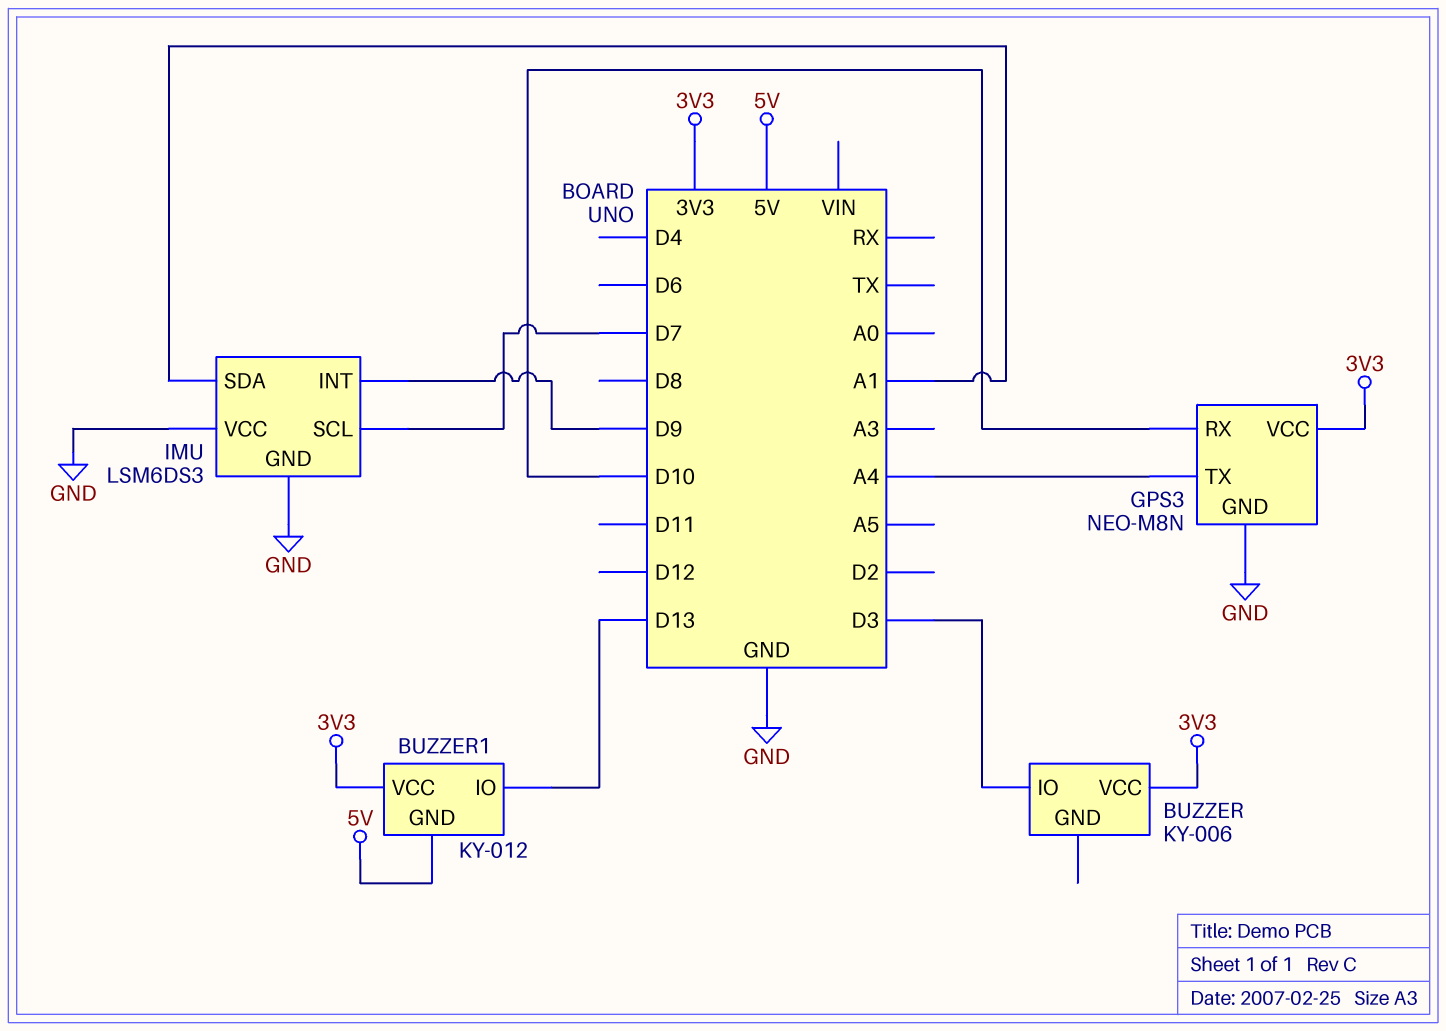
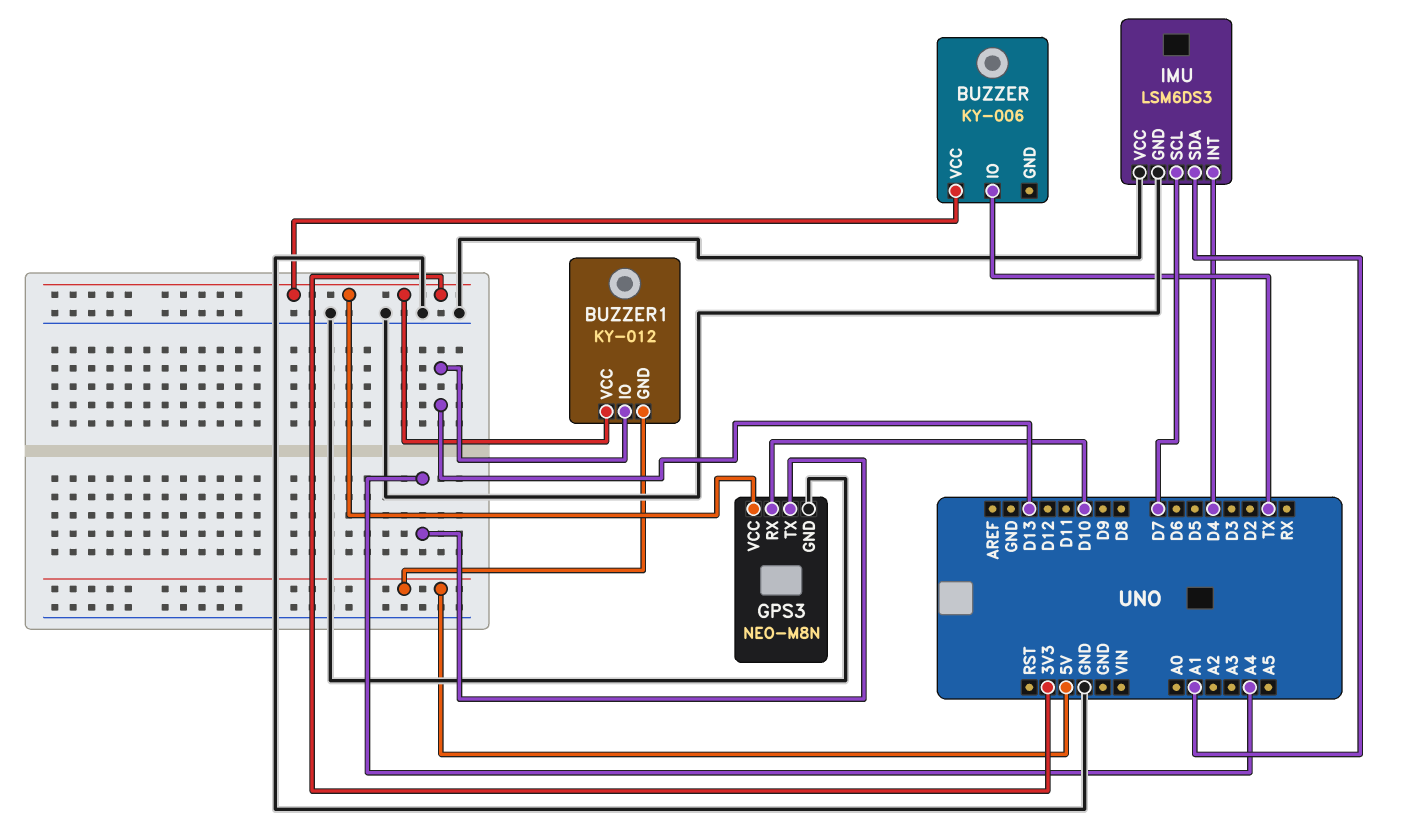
BUZZER pin IO: D3 -> TX
IMU pin INT: D9 -> D4

